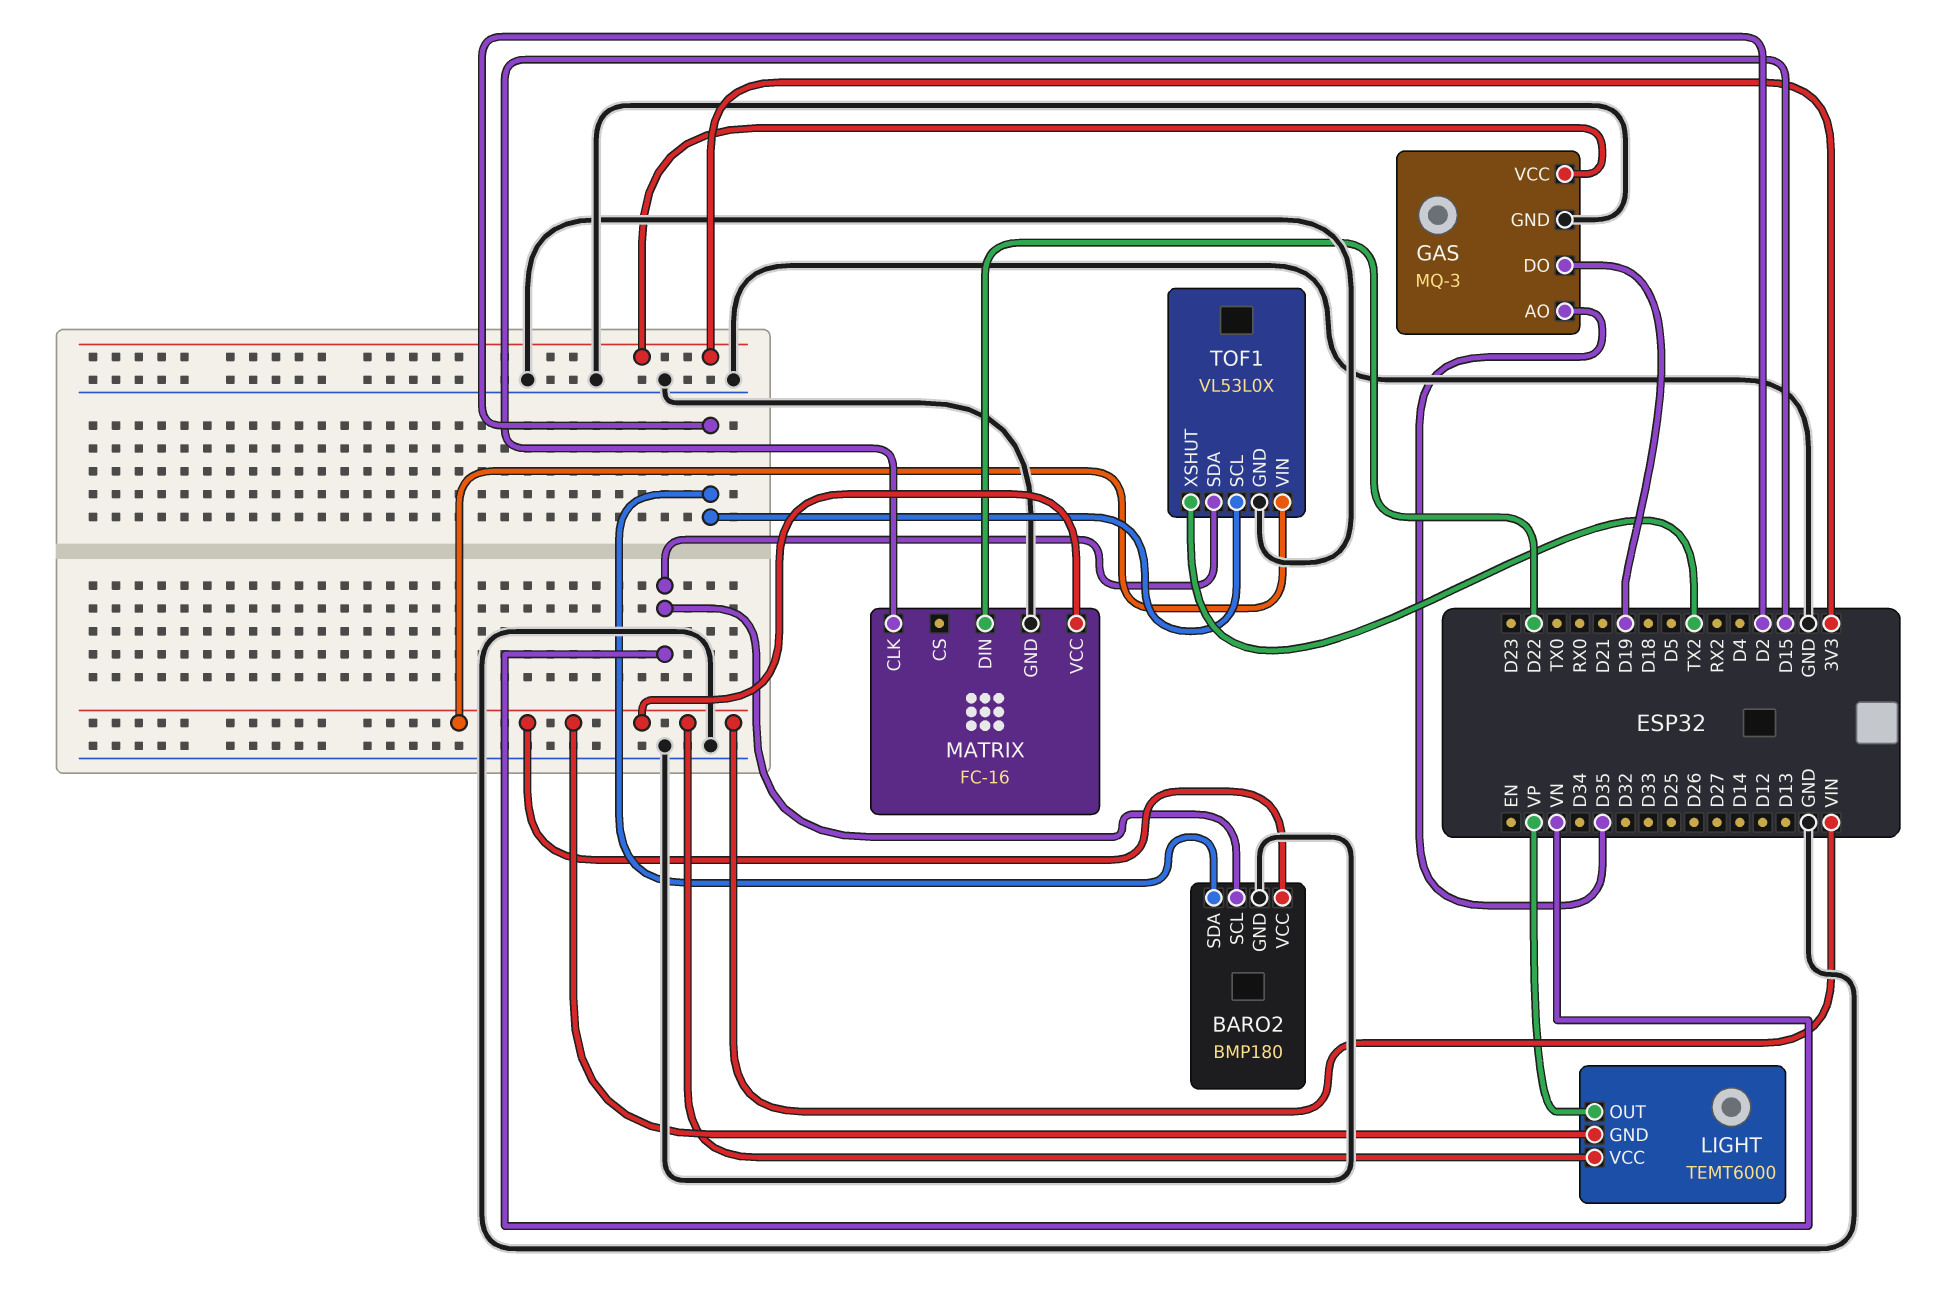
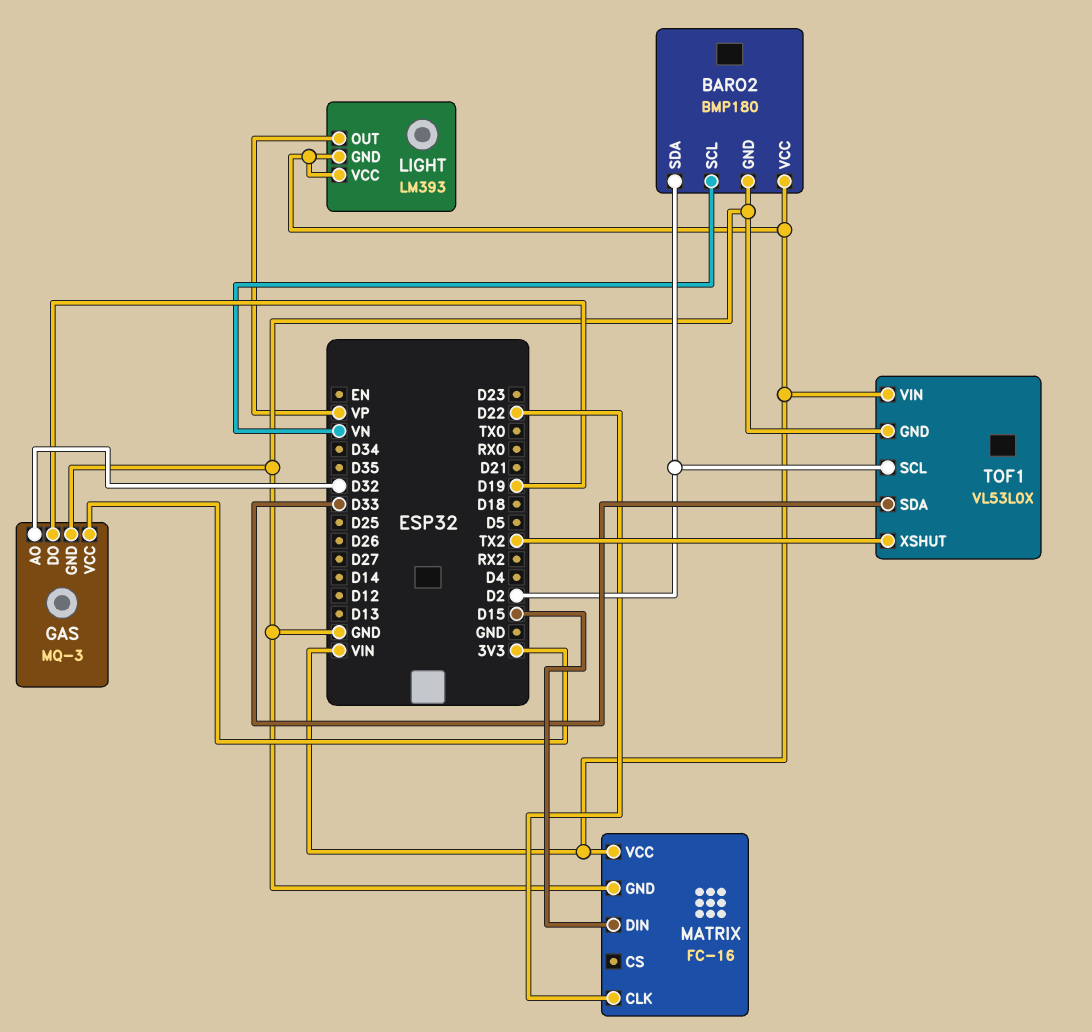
GAS pin AO: D35 -> D32
LIGHT: TEMT6000 -> LM393
MATRIX pin CLK: D15 -> D22
MATRIX pin DIN: D22 -> D15
TOF1 pin SDA: VN -> D33

